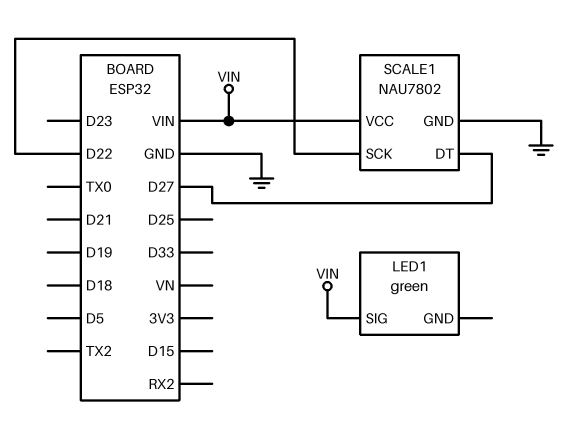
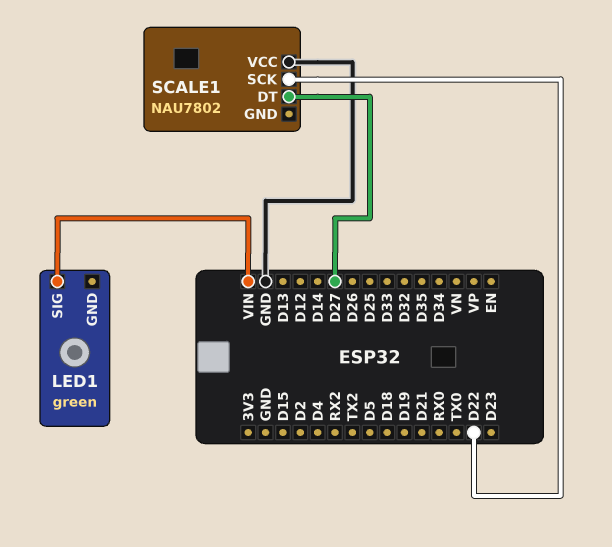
SCALE1 pin GND: GND -> none
SCALE1 pin VCC: VIN -> GND

